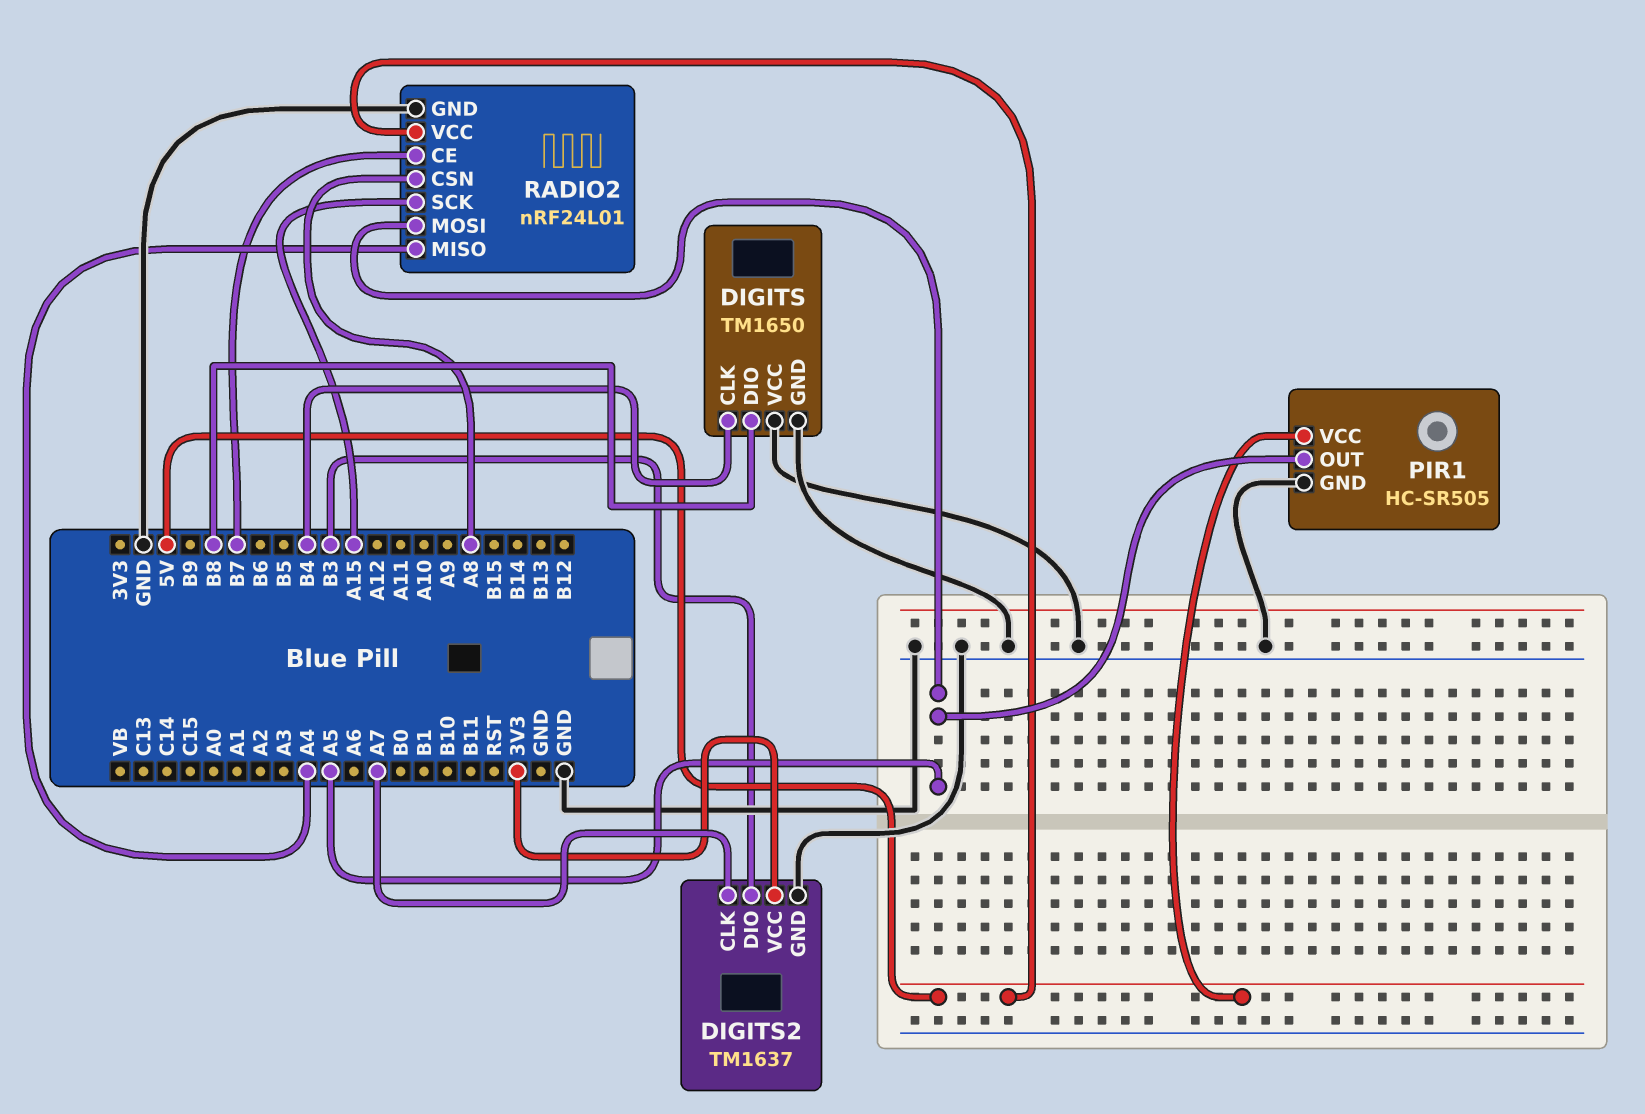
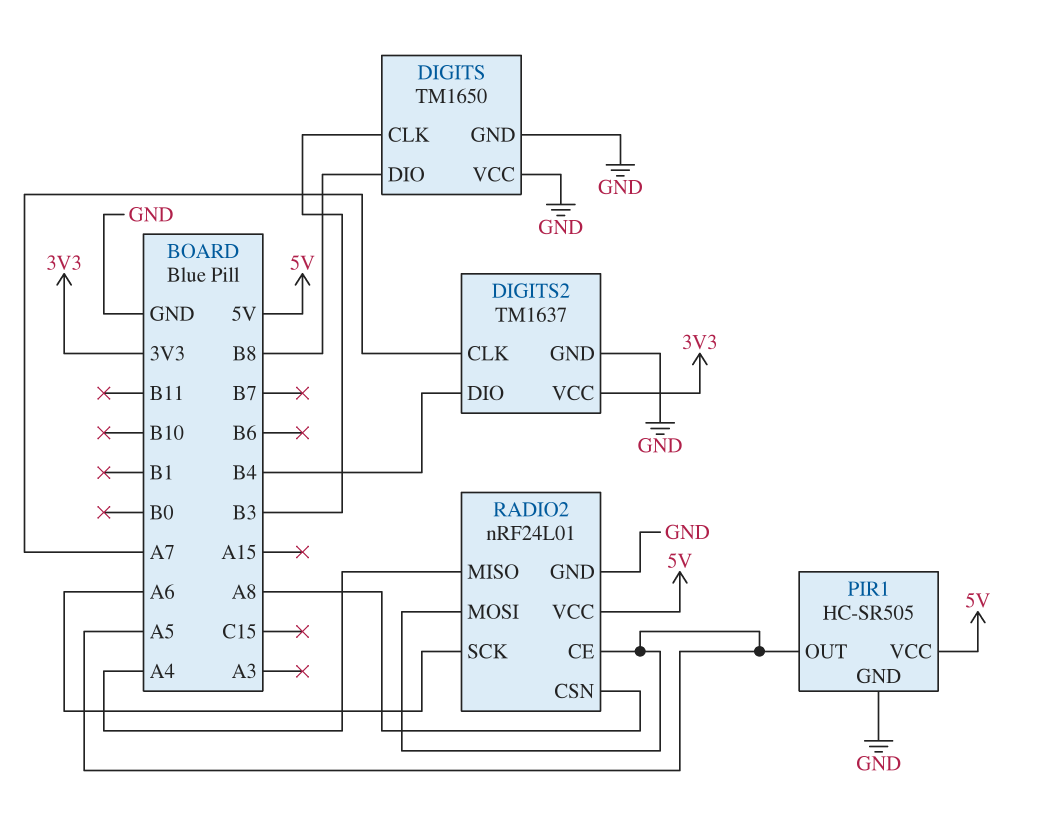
DIGITS pin CLK: B4 -> B3
DIGITS2 pin DIO: B3 -> B4
RADIO2 pin CE: B7 -> A5
RADIO2 pin SCK: A15 -> A6

